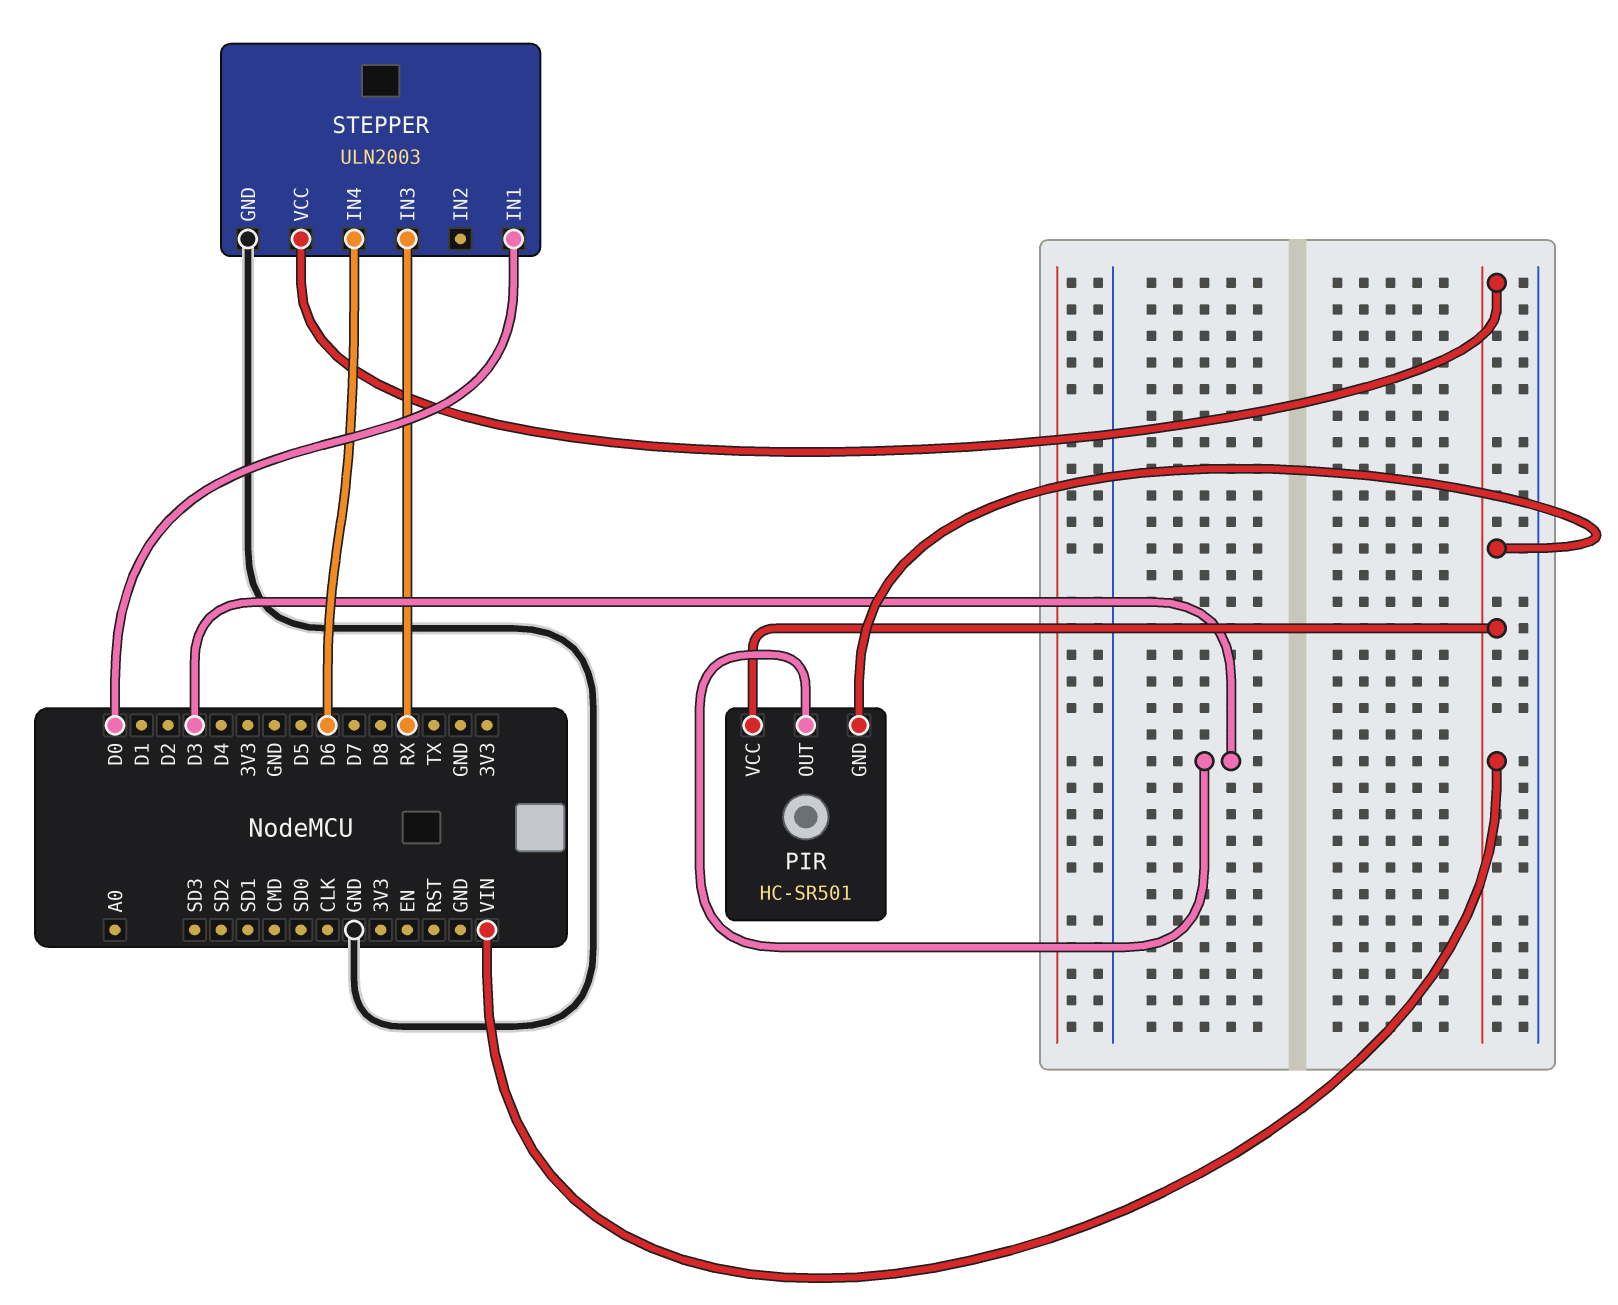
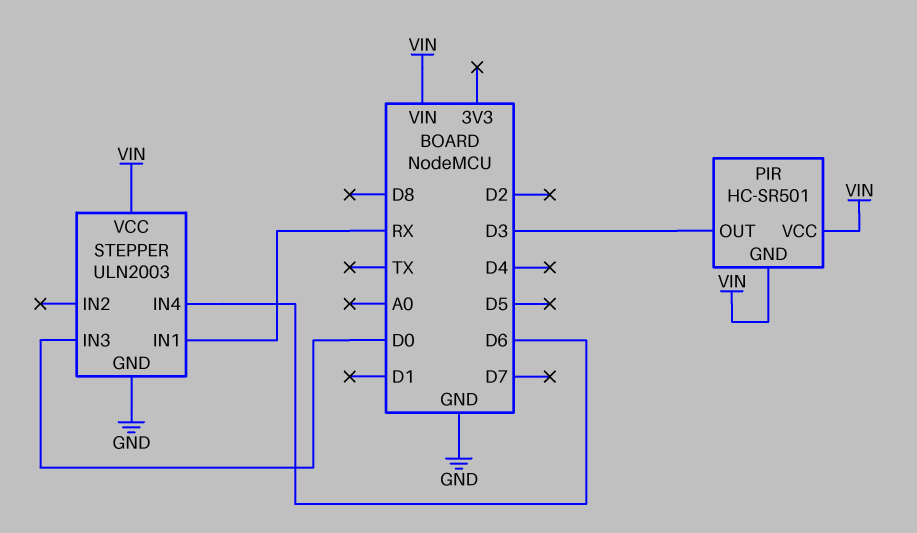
STEPPER pin IN1: D0 -> RX
STEPPER pin IN3: RX -> D0

